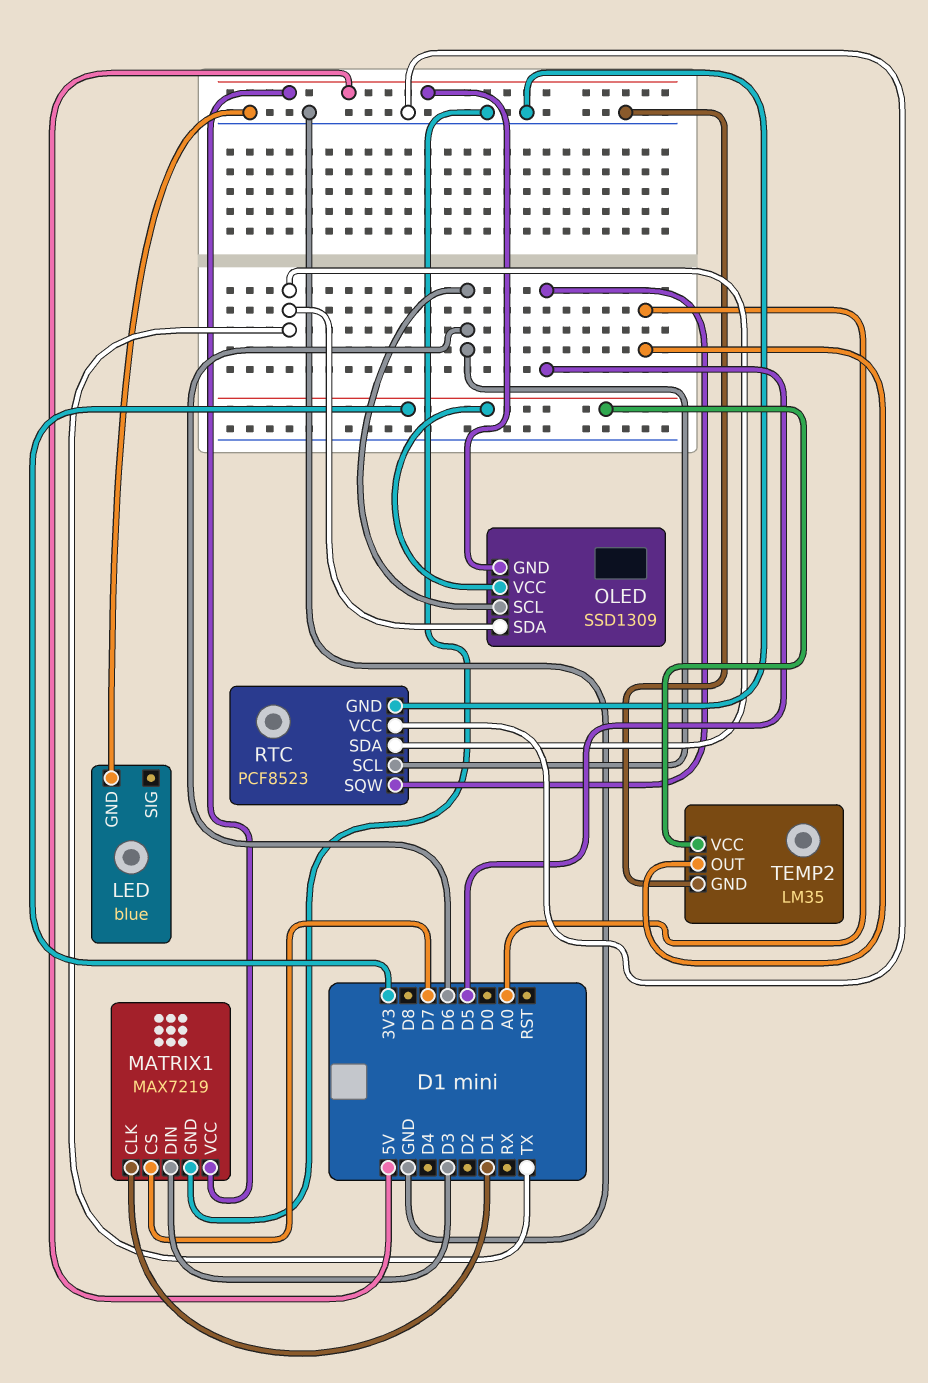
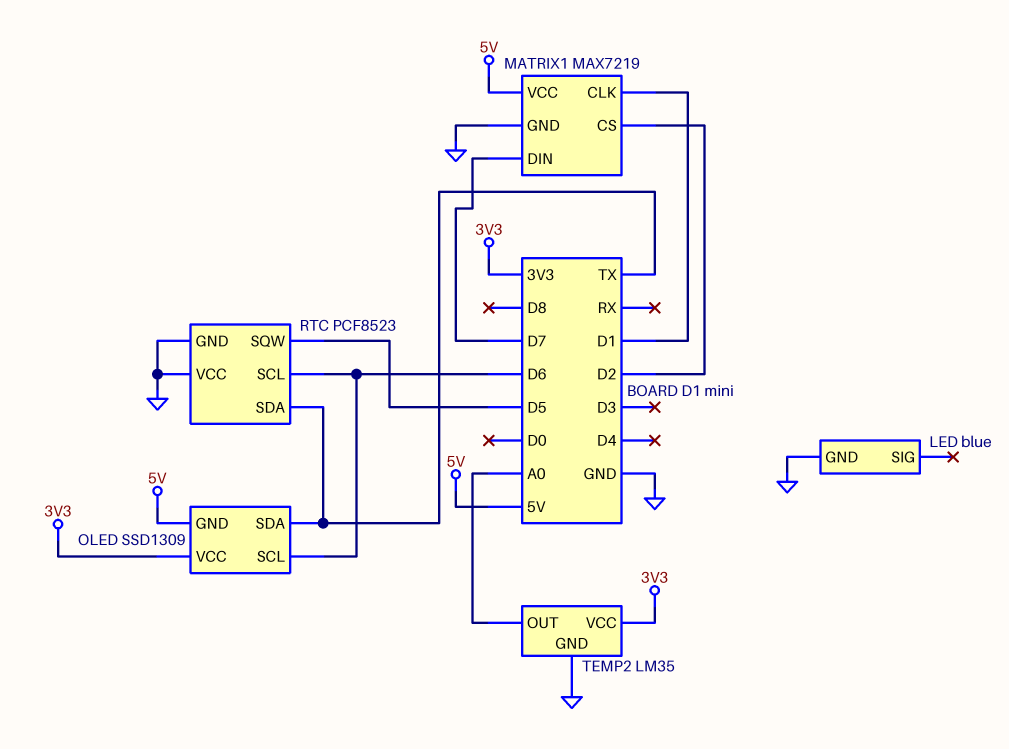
MATRIX1 pin CS: D7 -> D2
MATRIX1 pin DIN: D3 -> D7

